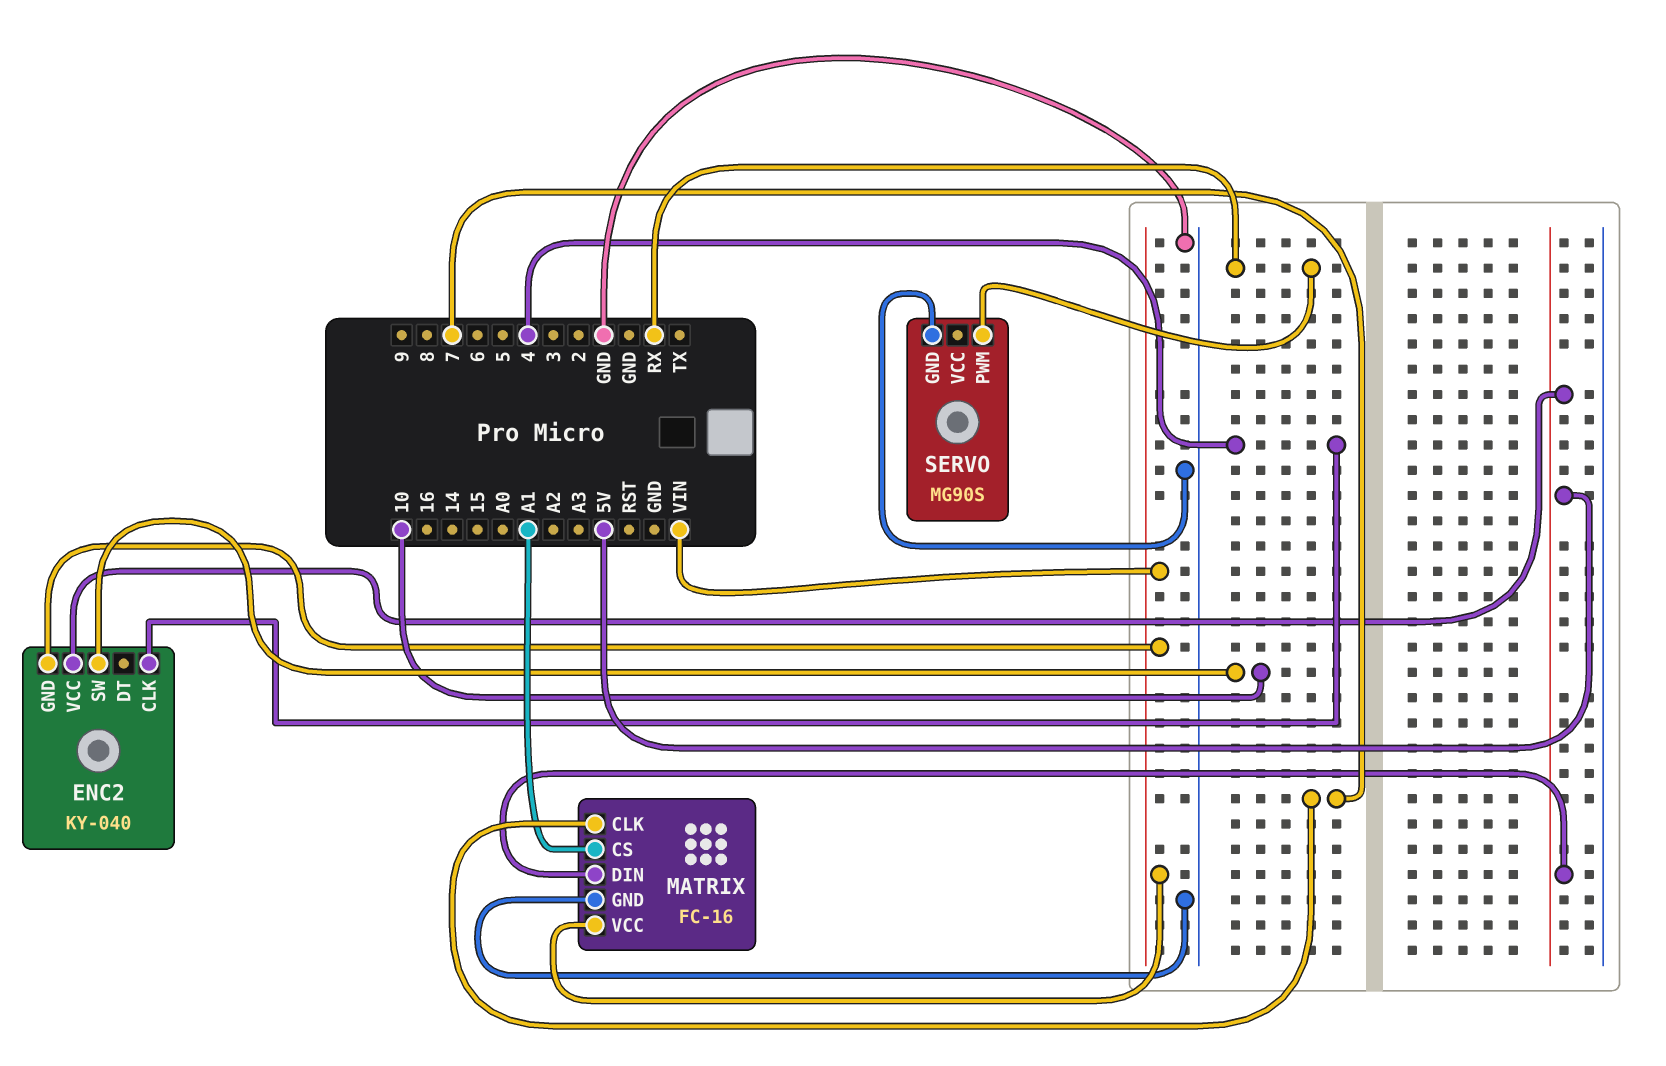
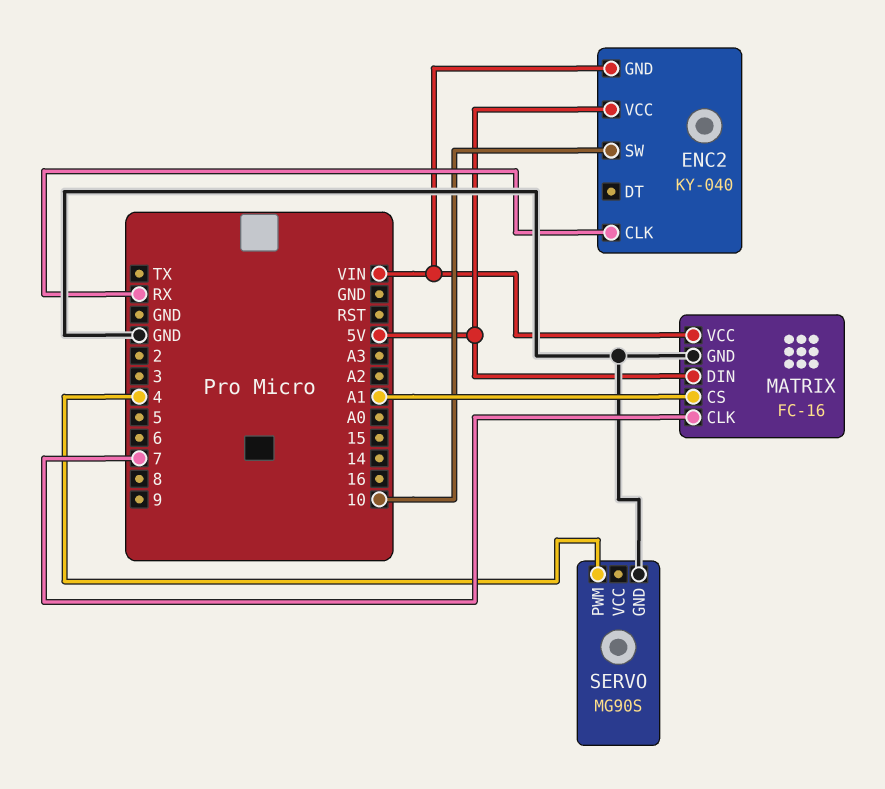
ENC2 pin CLK: 4 -> RX
SERVO pin PWM: RX -> 4

